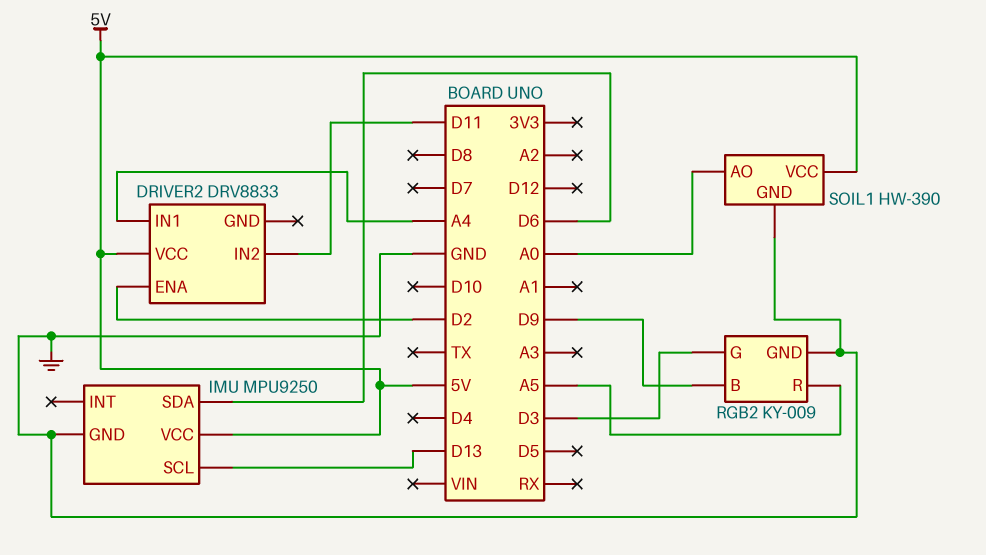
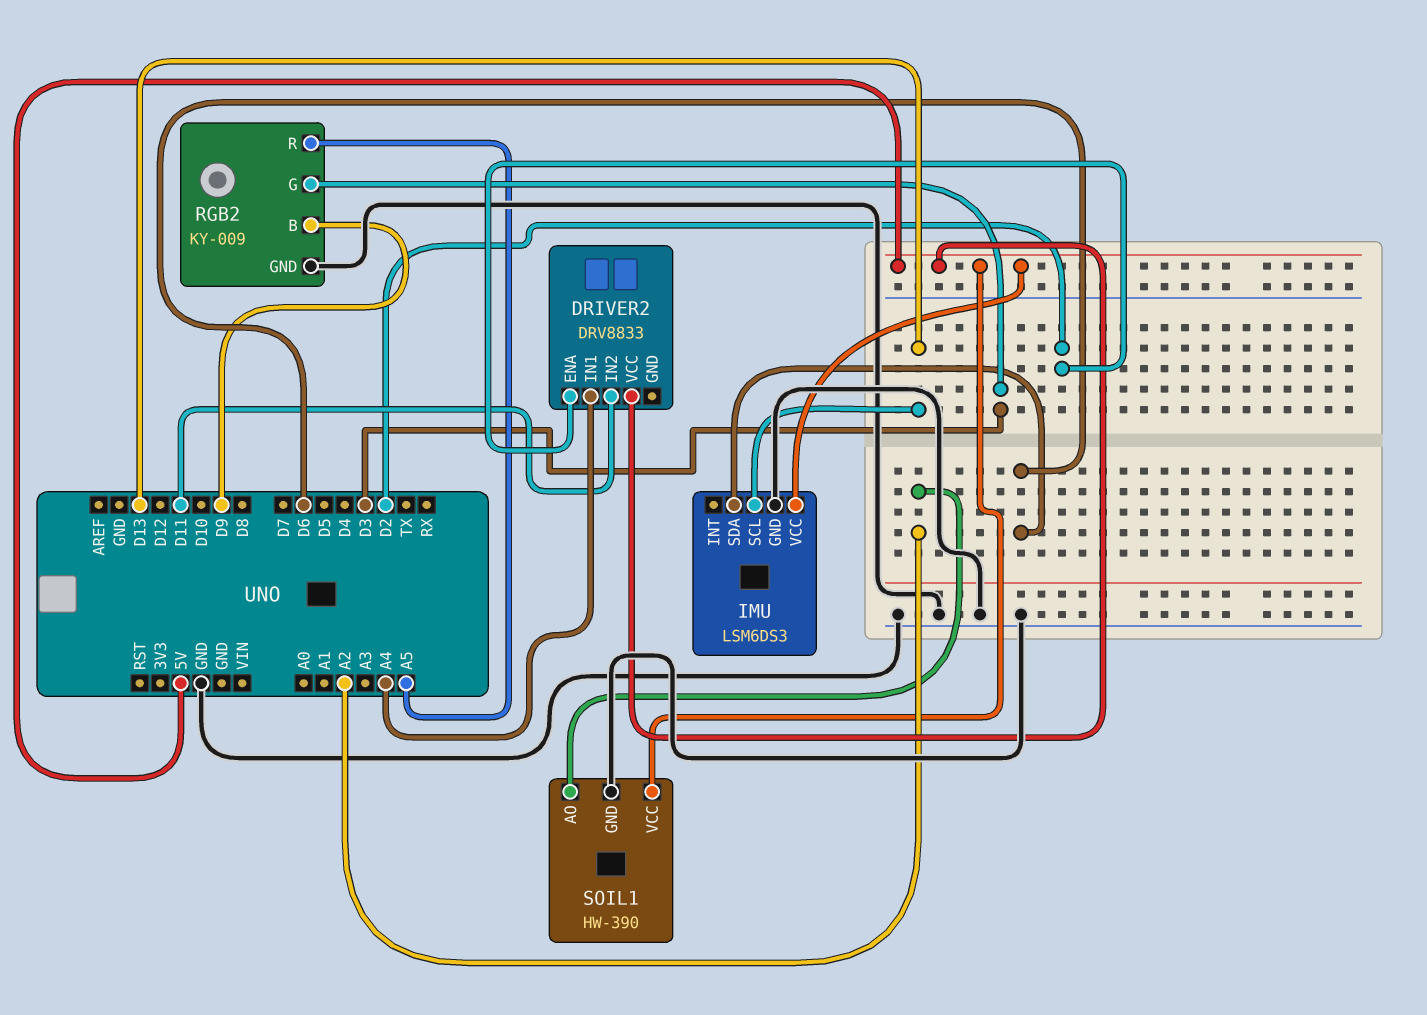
IMU: MPU9250 -> LSM6DS3
SOIL1 pin AO: A0 -> A2

